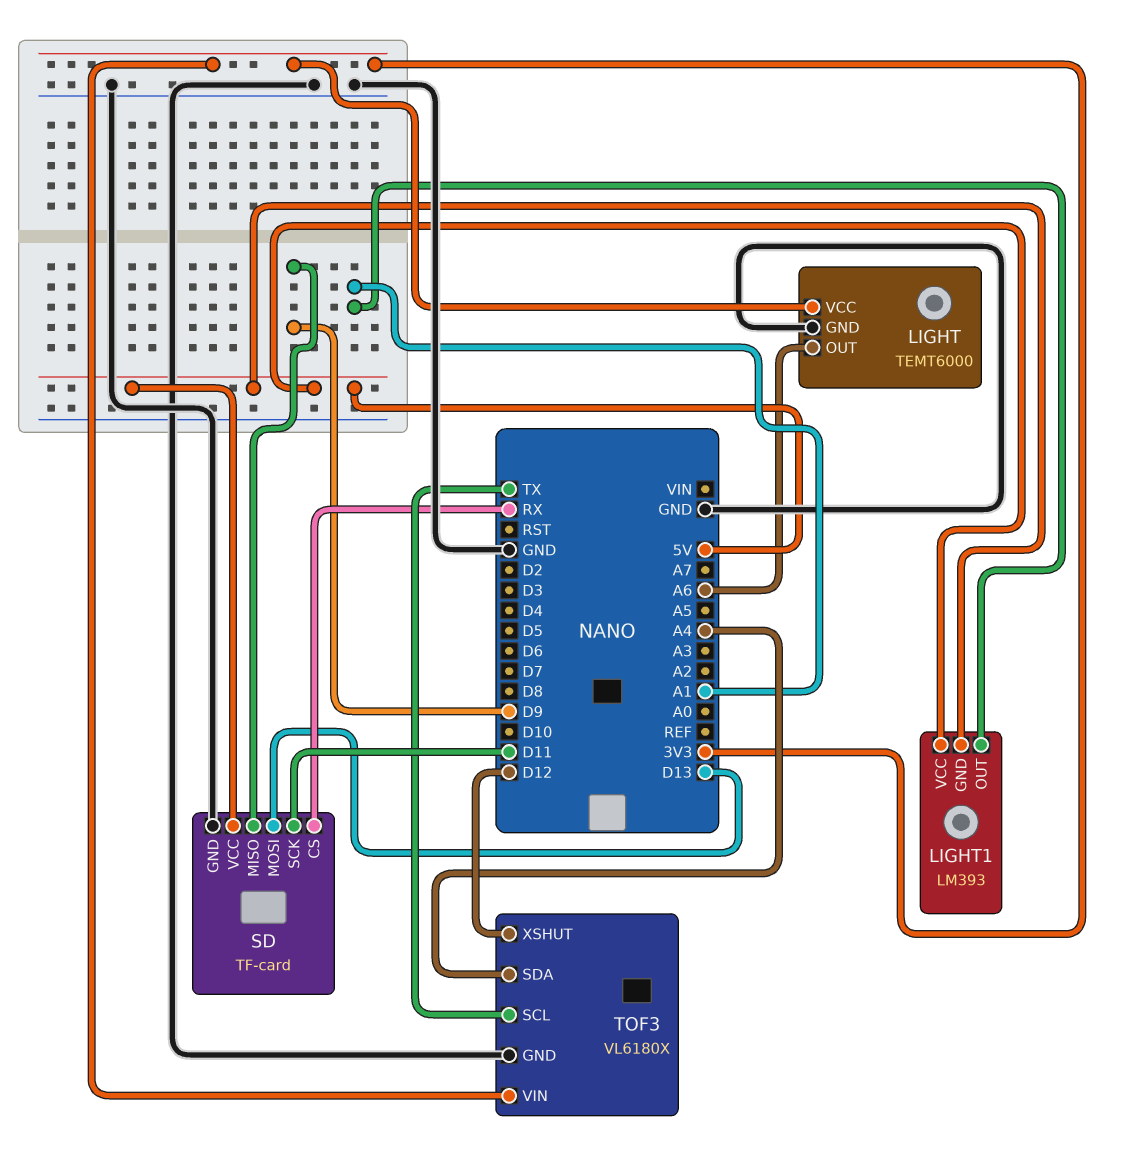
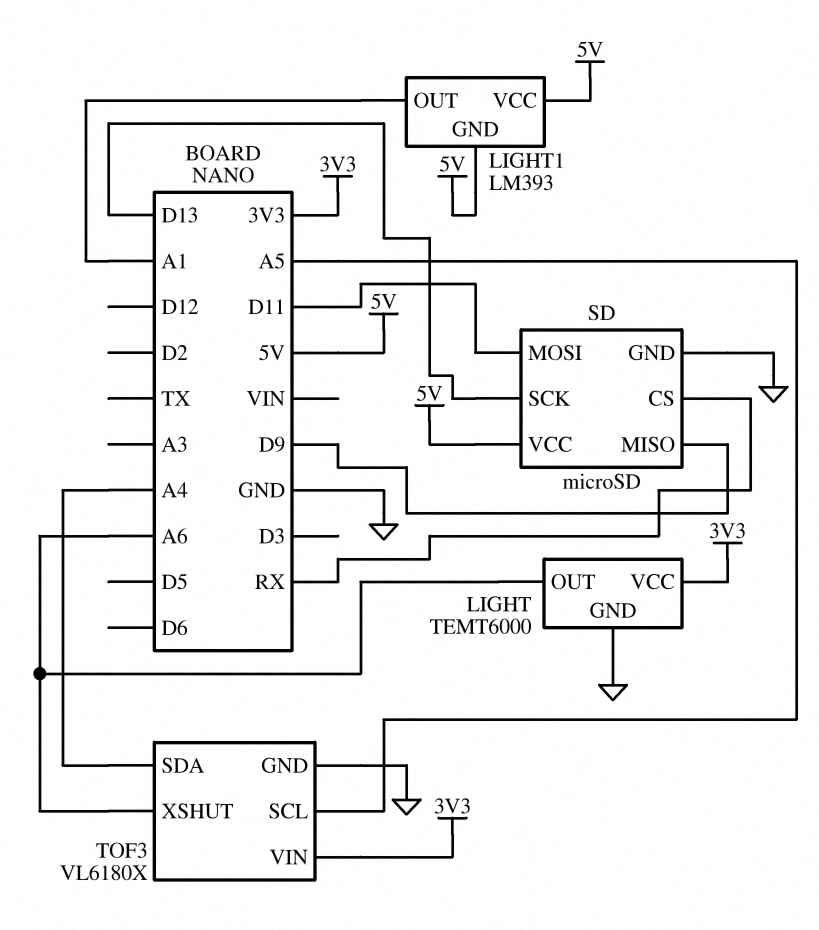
SD: TF-card -> microSD
SD pin MOSI: D13 -> D11
SD pin SCK: D11 -> D13
TOF3 pin SCL: TX -> A5
TOF3 pin XSHUT: D12 -> A6

